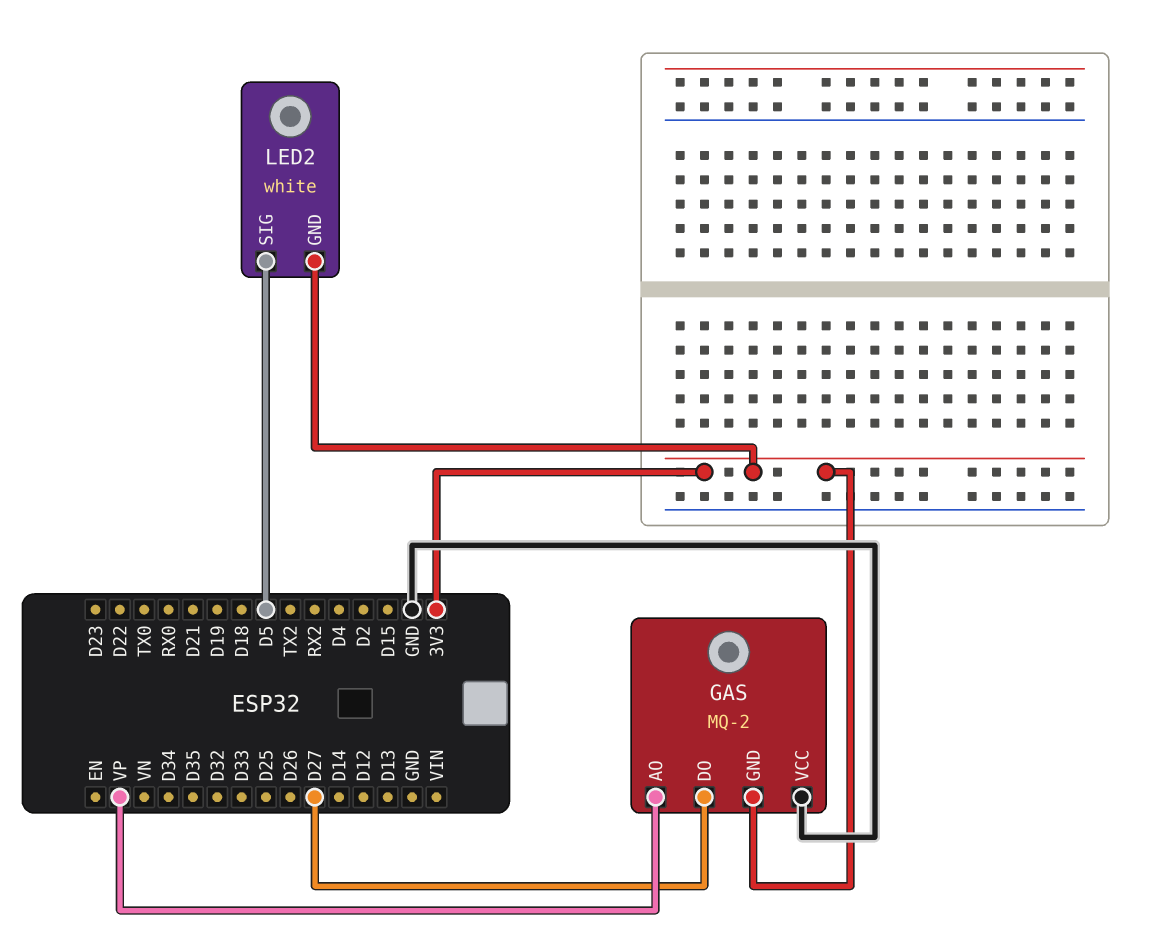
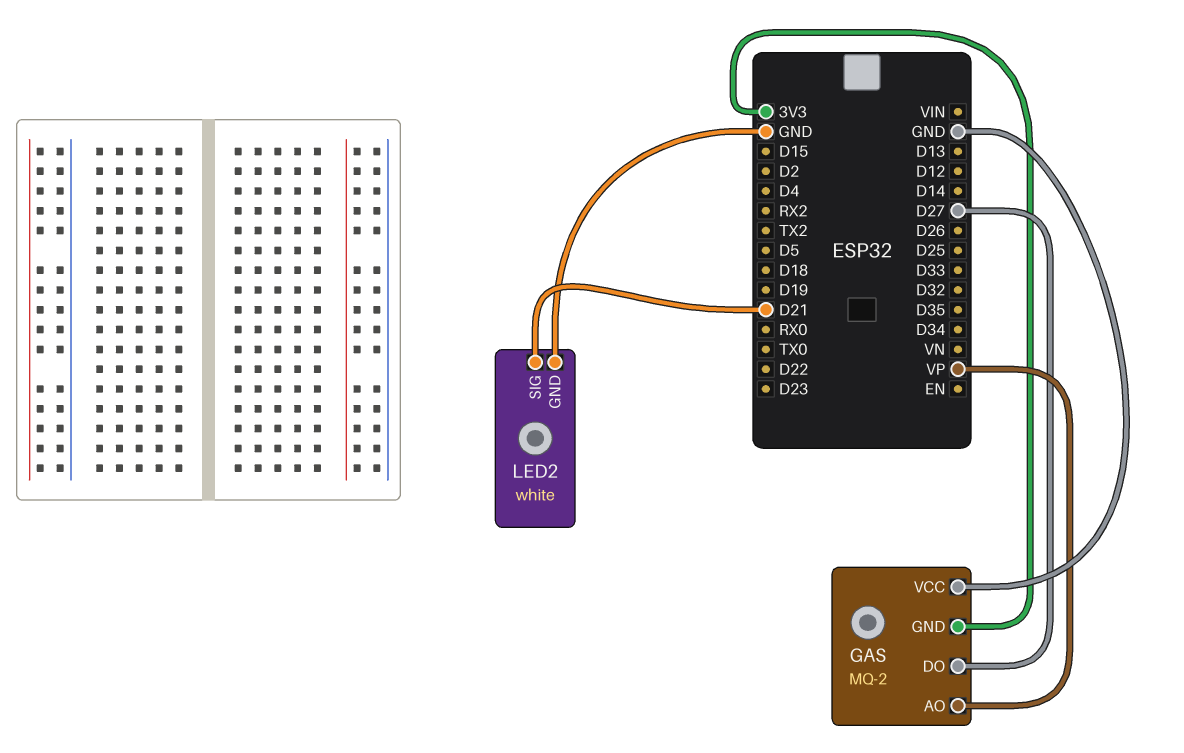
LED2 pin GND: 3V3 -> GND
LED2 pin SIG: D5 -> D21

